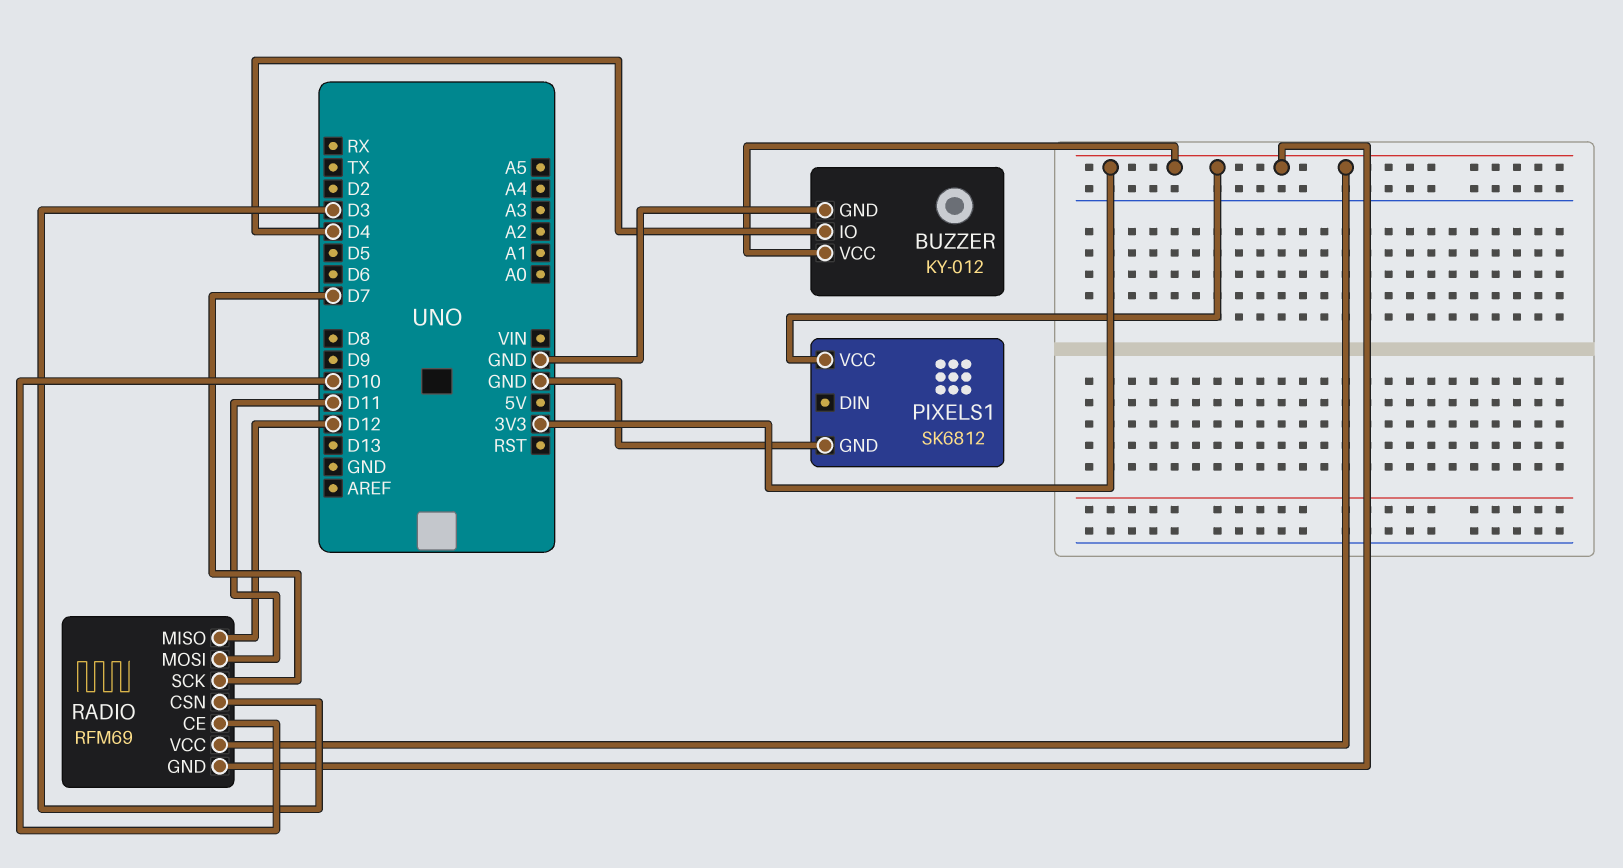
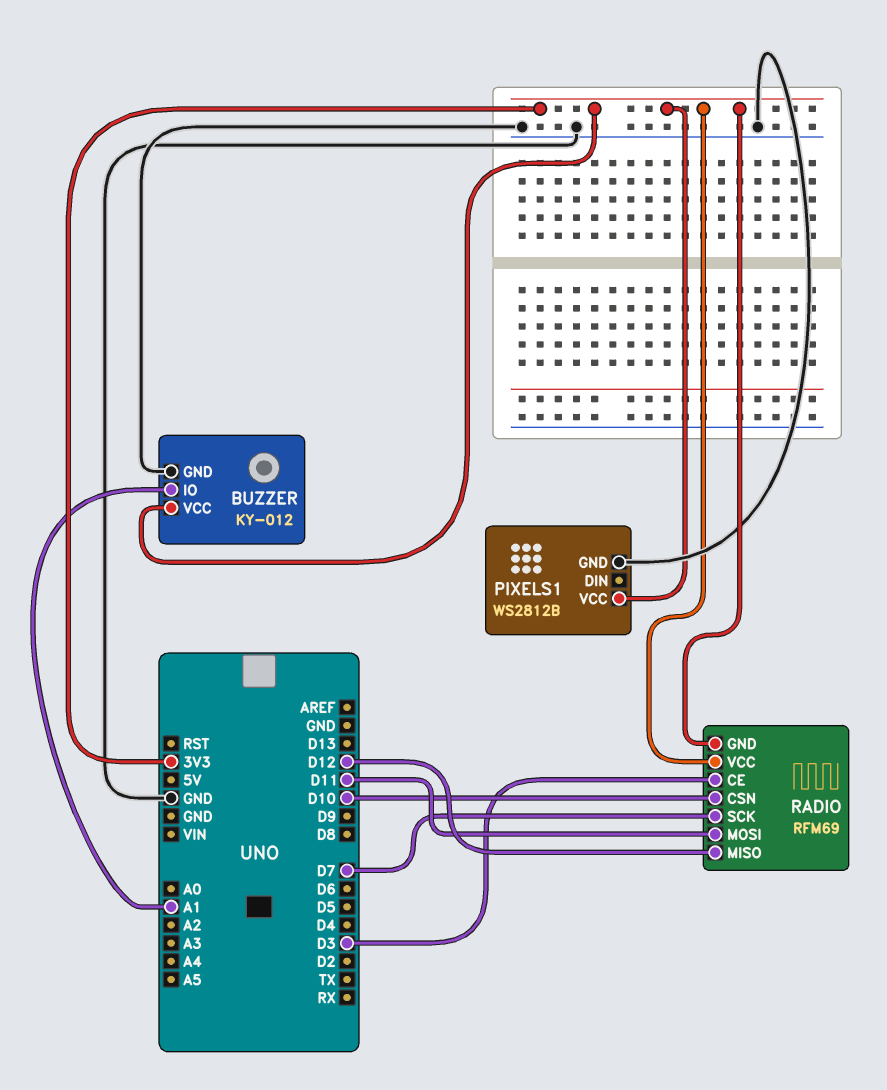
BUZZER pin IO: D4 -> A1
PIXELS1: SK6812 -> WS2812B
RADIO pin CE: D10 -> D3
RADIO pin CSN: D3 -> D10

